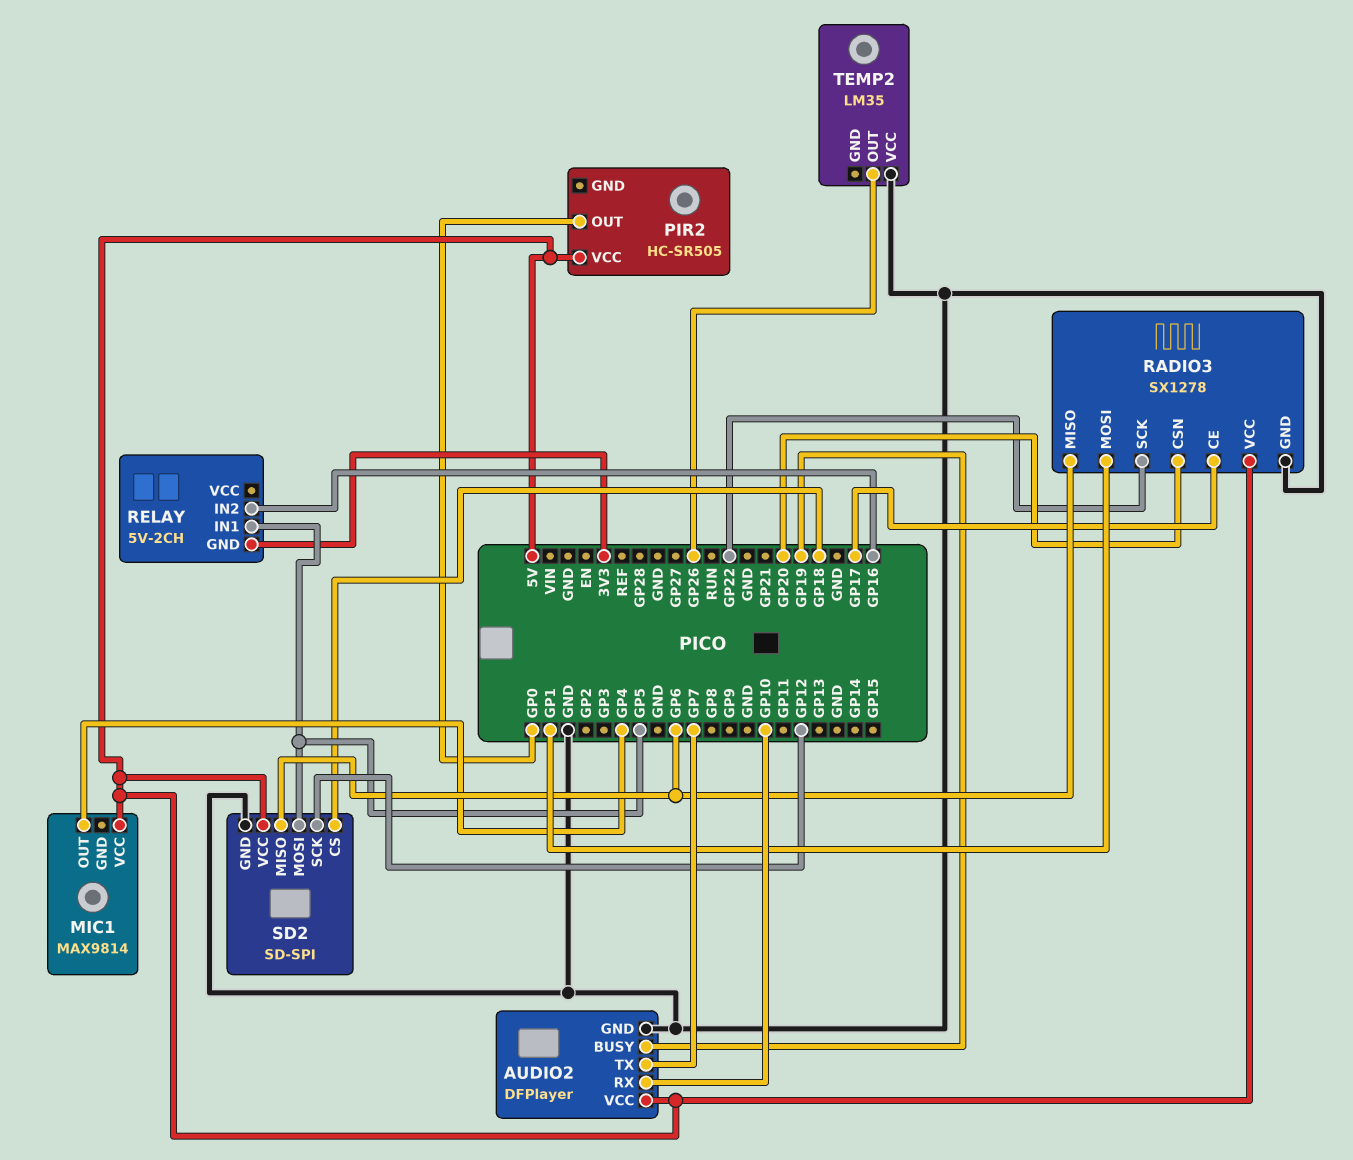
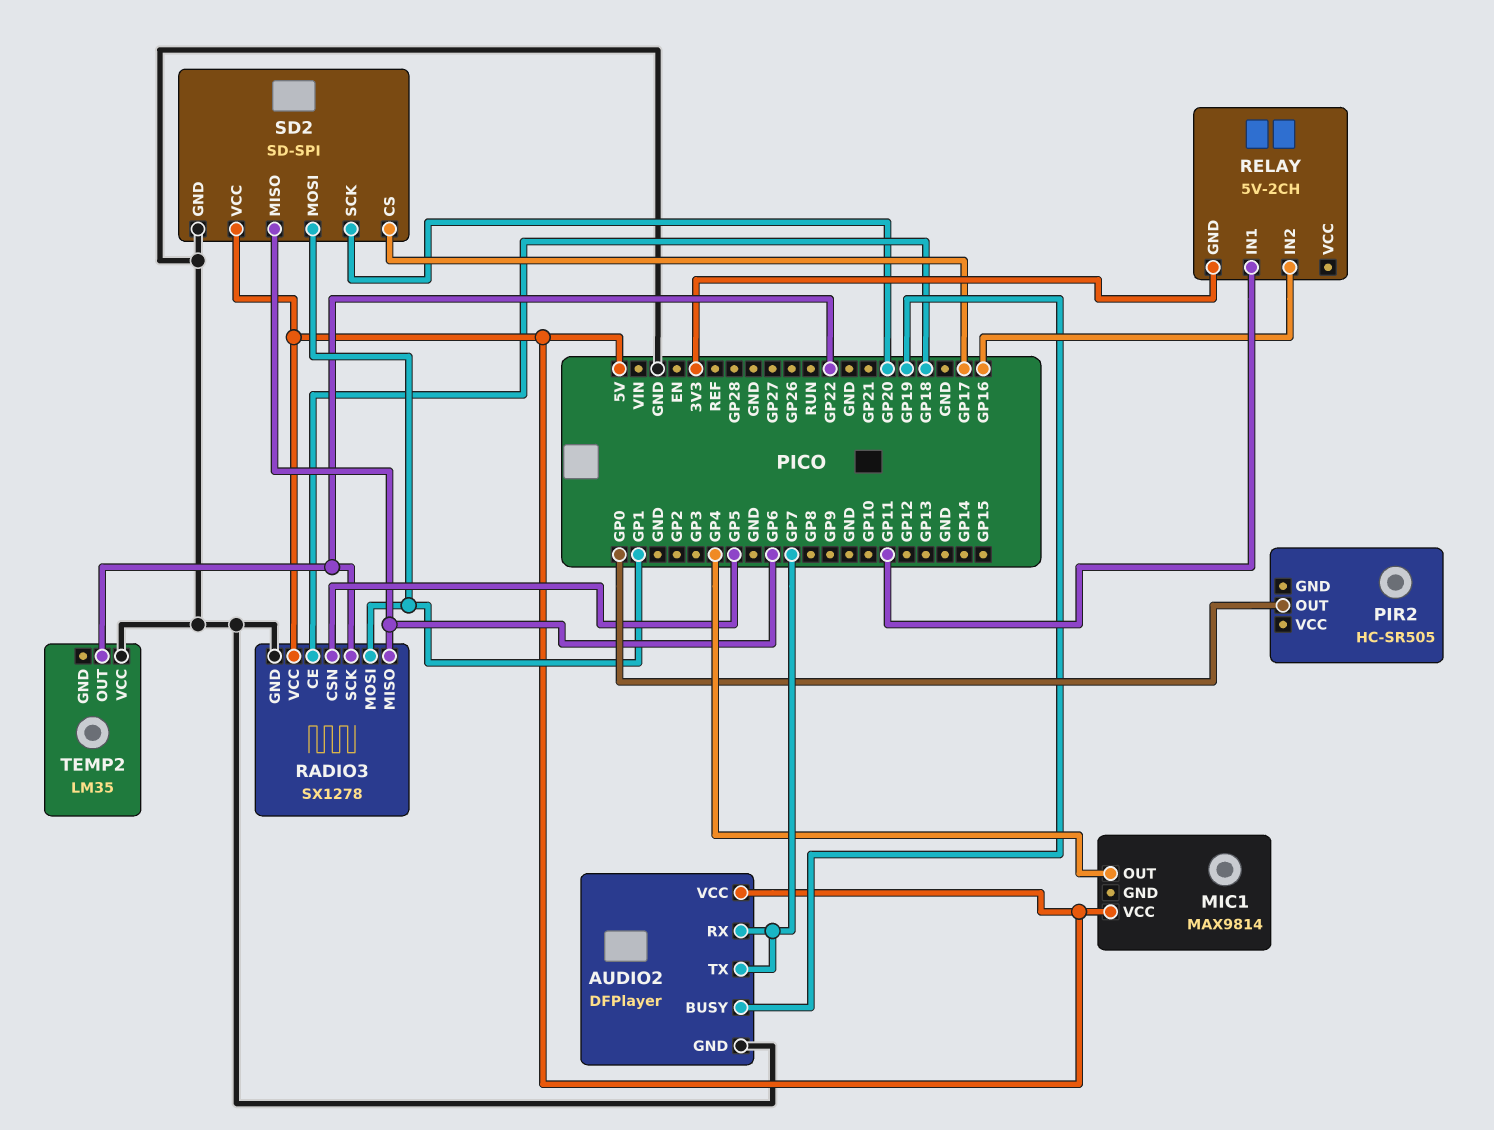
AUDIO2 pin RX: GP10 -> GP7
PIR2 pin VCC: 5V -> none
RADIO3 pin CE: GP17 -> GP18
RADIO3 pin CSN: GP20 -> GP5
RELAY pin IN1: GP5 -> GP11
SD2 pin CS: GP18 -> GP17
SD2 pin MOSI: GP5 -> GP1
SD2 pin SCK: GP12 -> GP20
TEMP2 pin OUT: GP26 -> GP22

